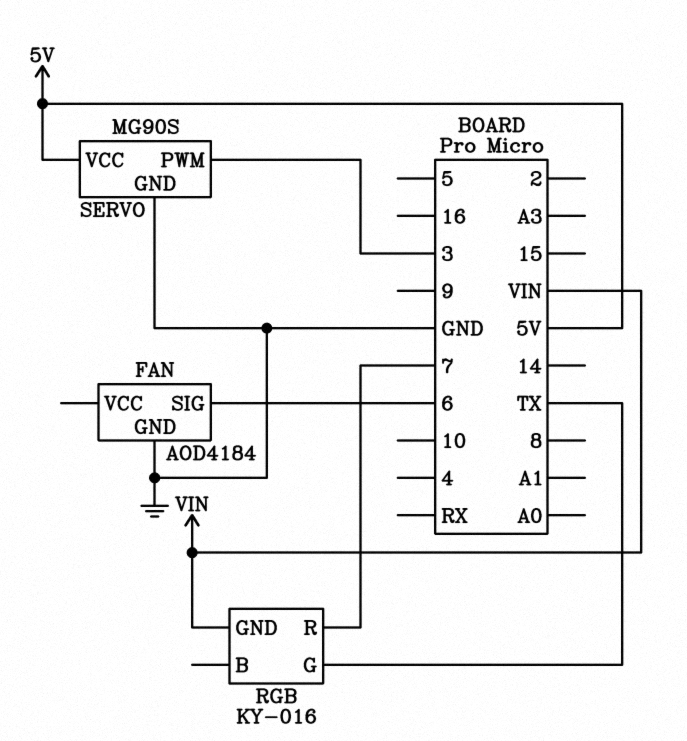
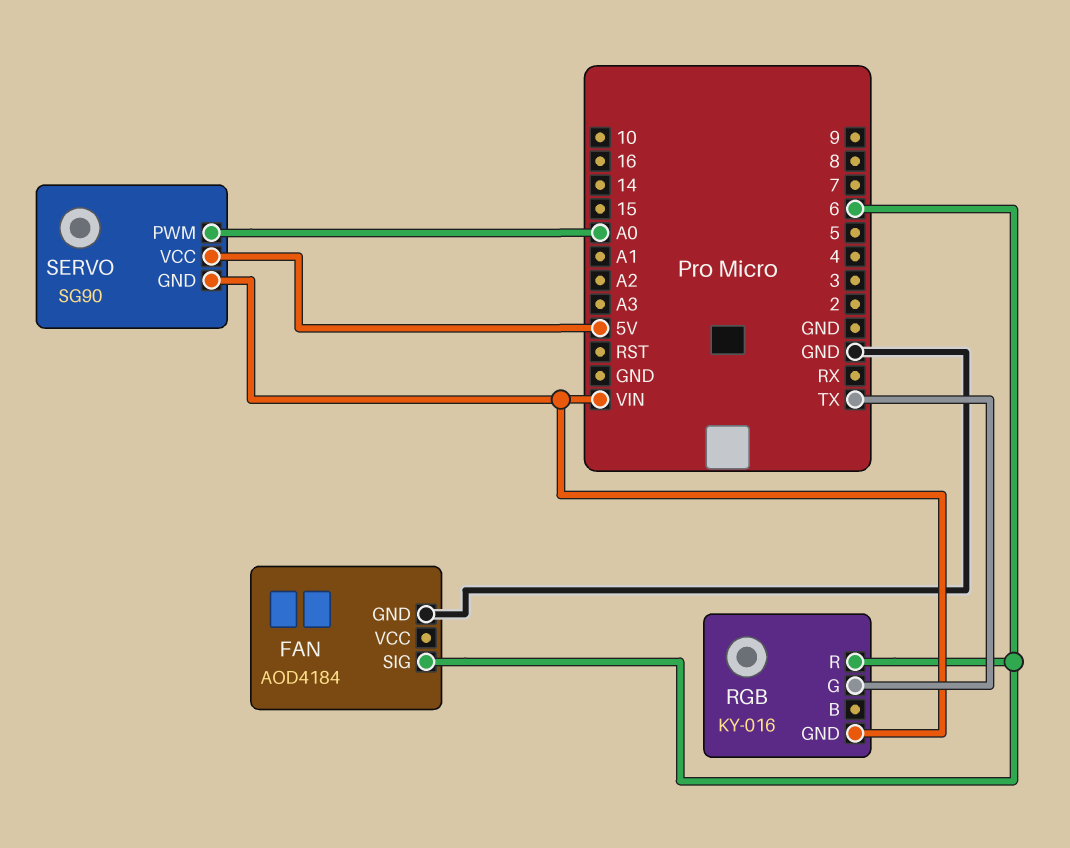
RGB pin R: 7 -> 6
SERVO: MG90S -> SG90
SERVO pin GND: GND -> VIN
SERVO pin PWM: 3 -> A0

